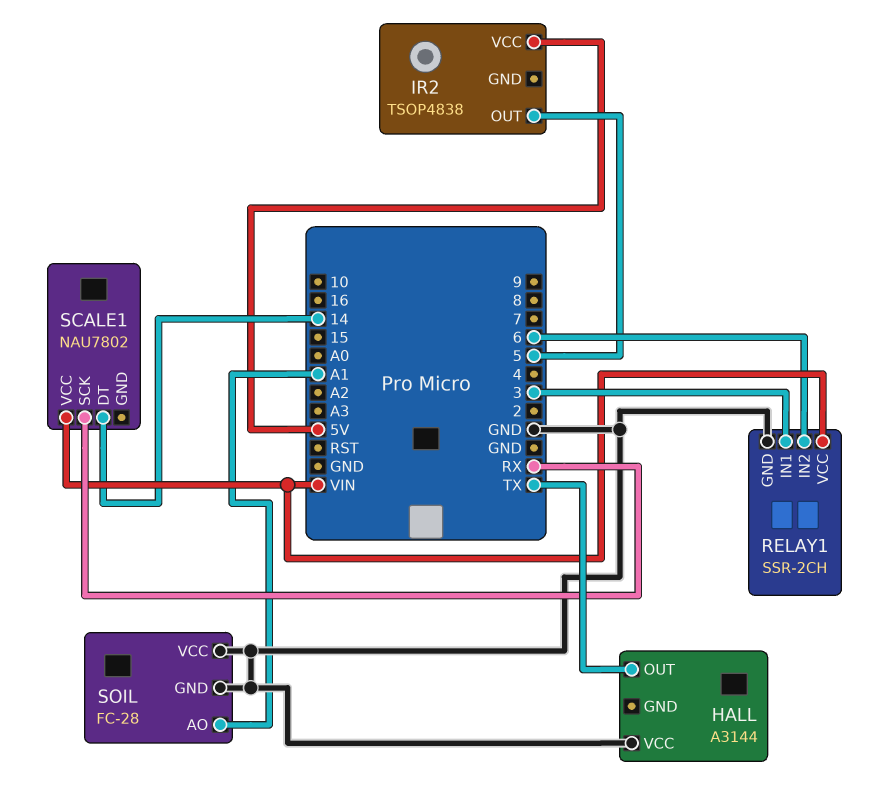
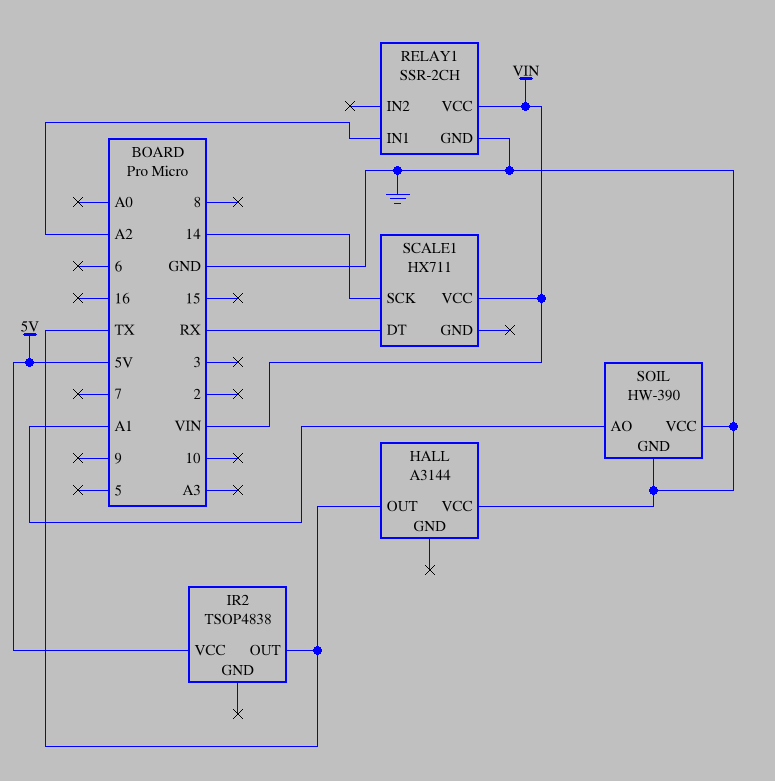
IR2 pin OUT: 5 -> TX
RELAY1 pin IN1: 3 -> A2
RELAY1 pin IN2: 6 -> none
SCALE1: NAU7802 -> HX711
SCALE1 pin DT: 14 -> RX
SCALE1 pin SCK: RX -> 14
SOIL: FC-28 -> HW-390

